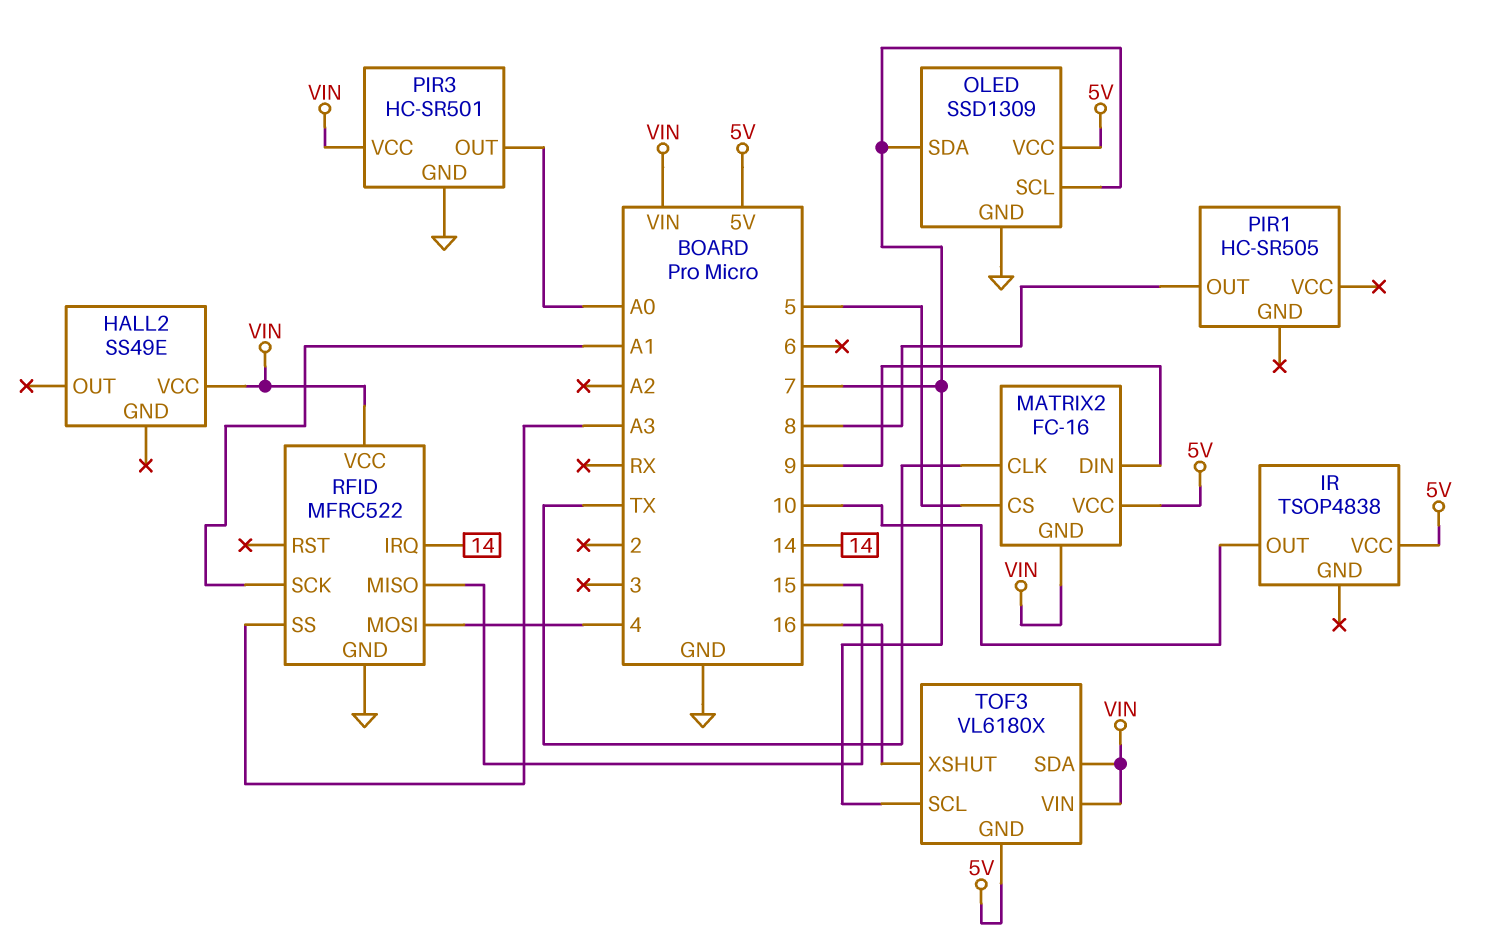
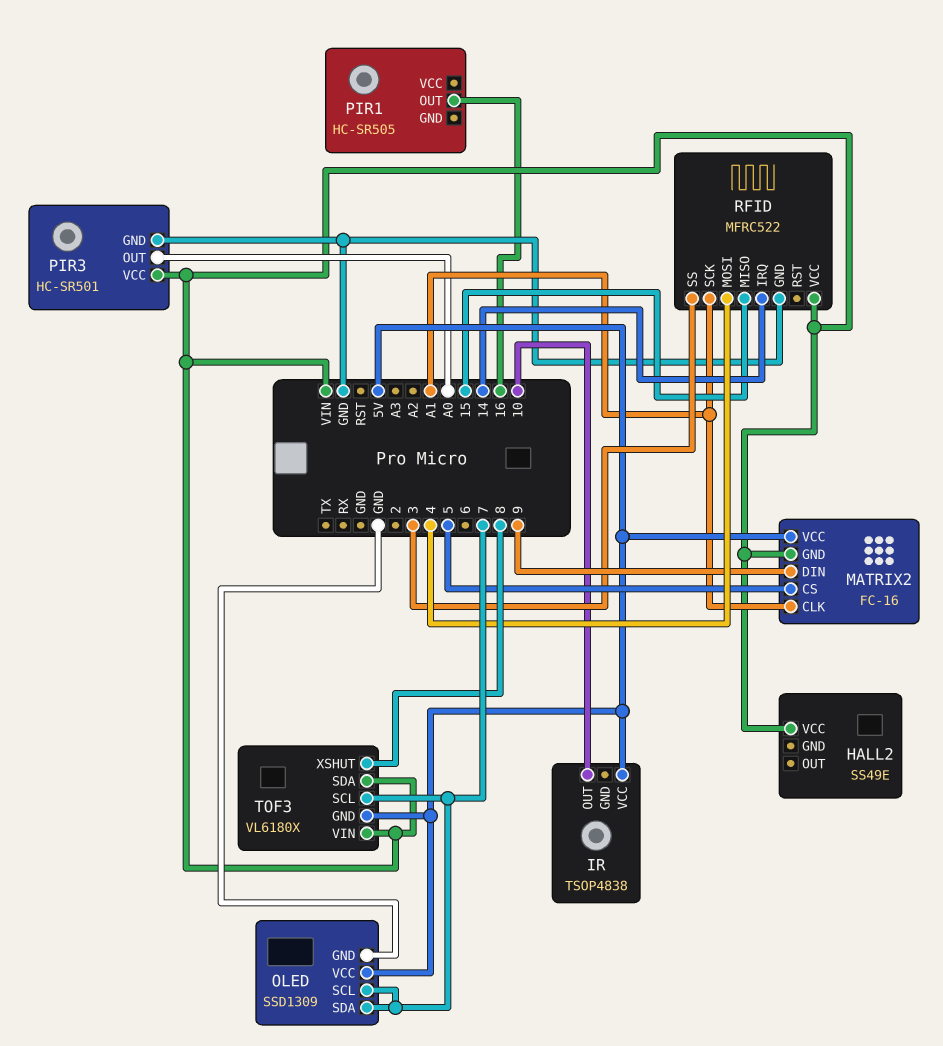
MATRIX2 pin CLK: TX -> A1
PIR1 pin OUT: 8 -> 16
RFID pin SS: A3 -> 3
TOF3 pin XSHUT: 16 -> 8

